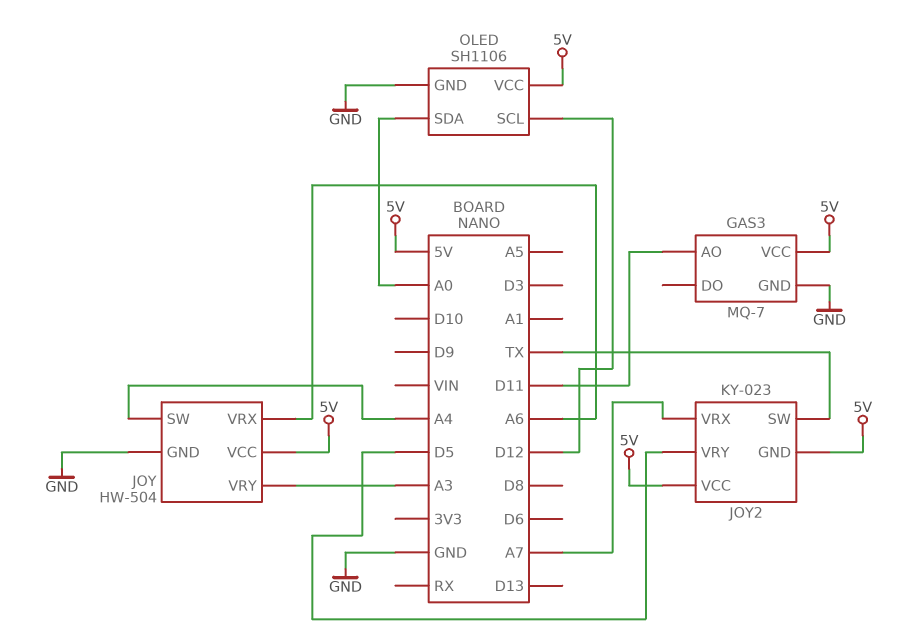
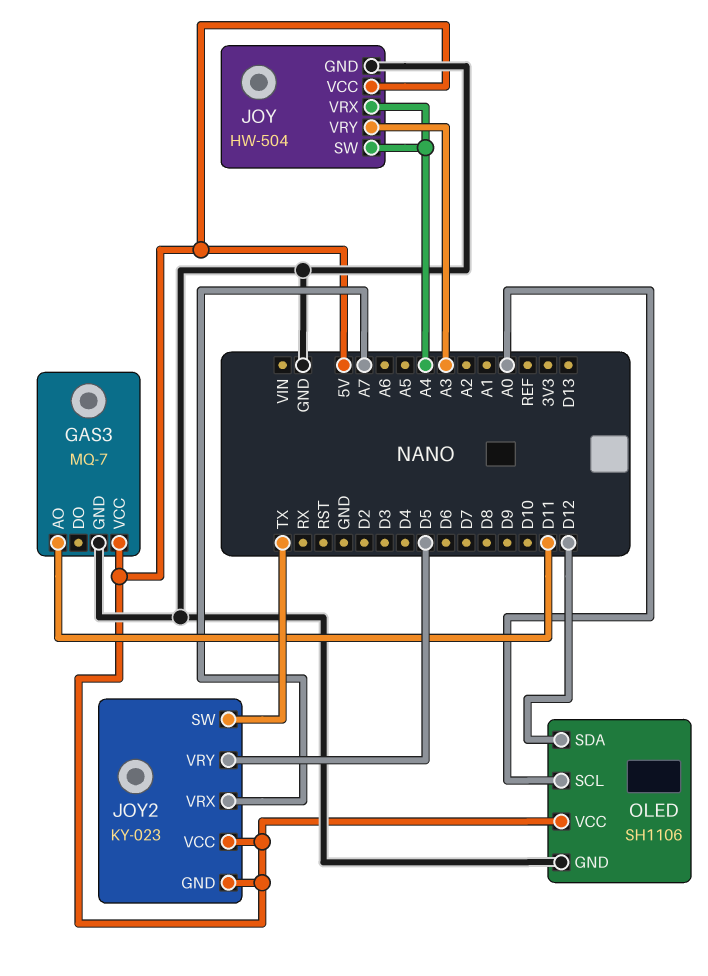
JOY pin VRX: A6 -> A4
OLED pin SCL: D12 -> A0
OLED pin SDA: A0 -> D12

